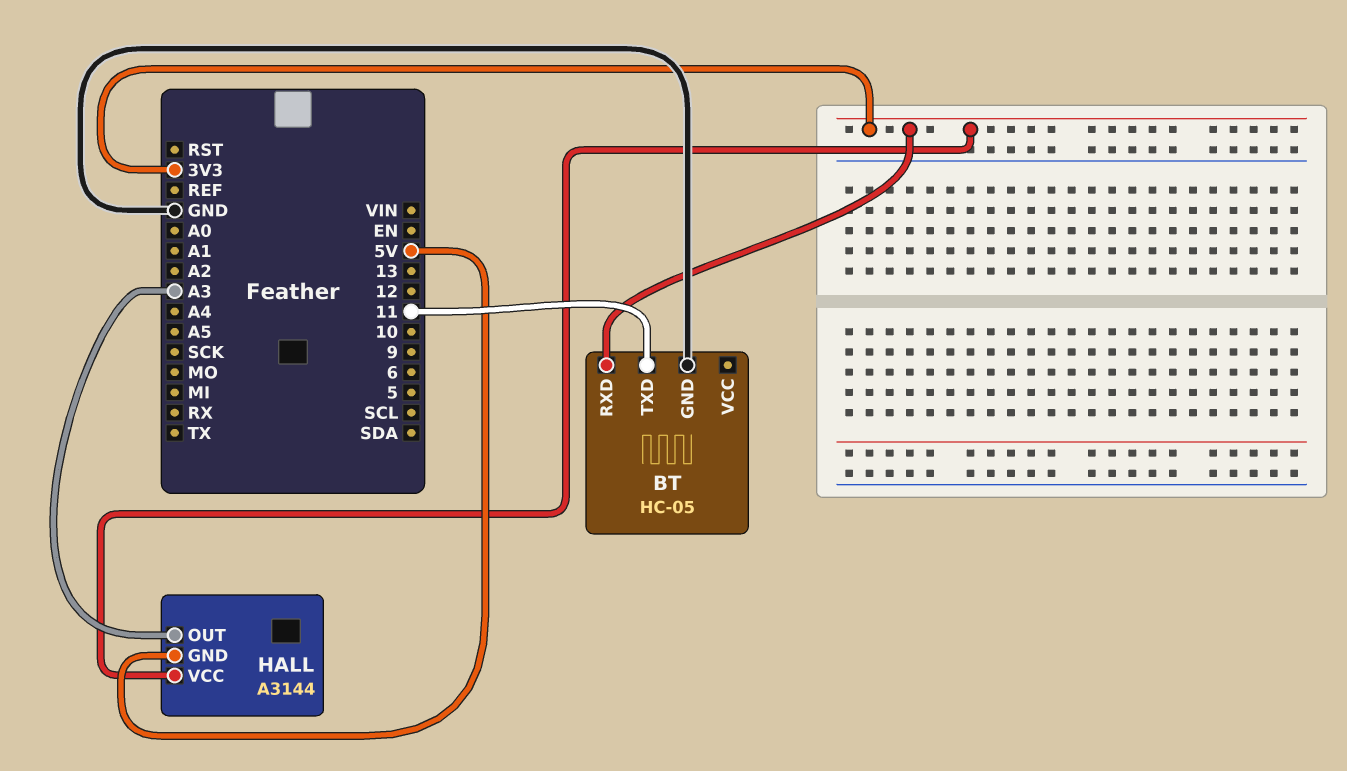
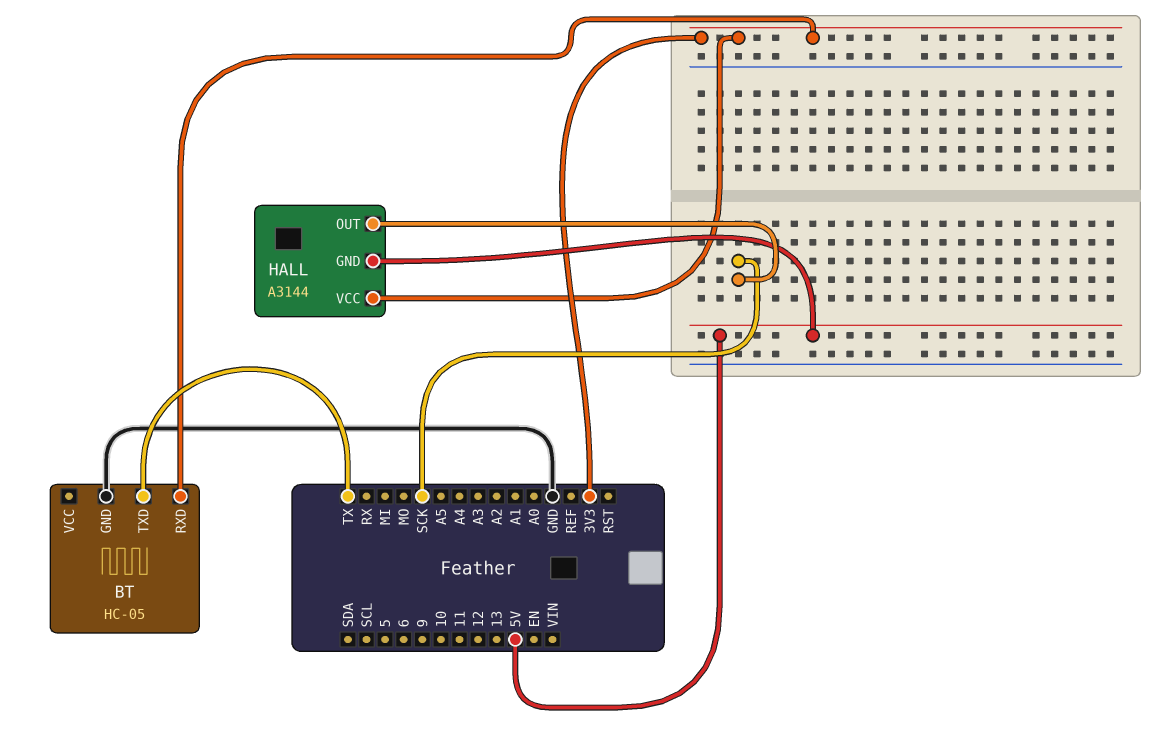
BT pin TXD: 11 -> TX
HALL pin OUT: A3 -> SCK

